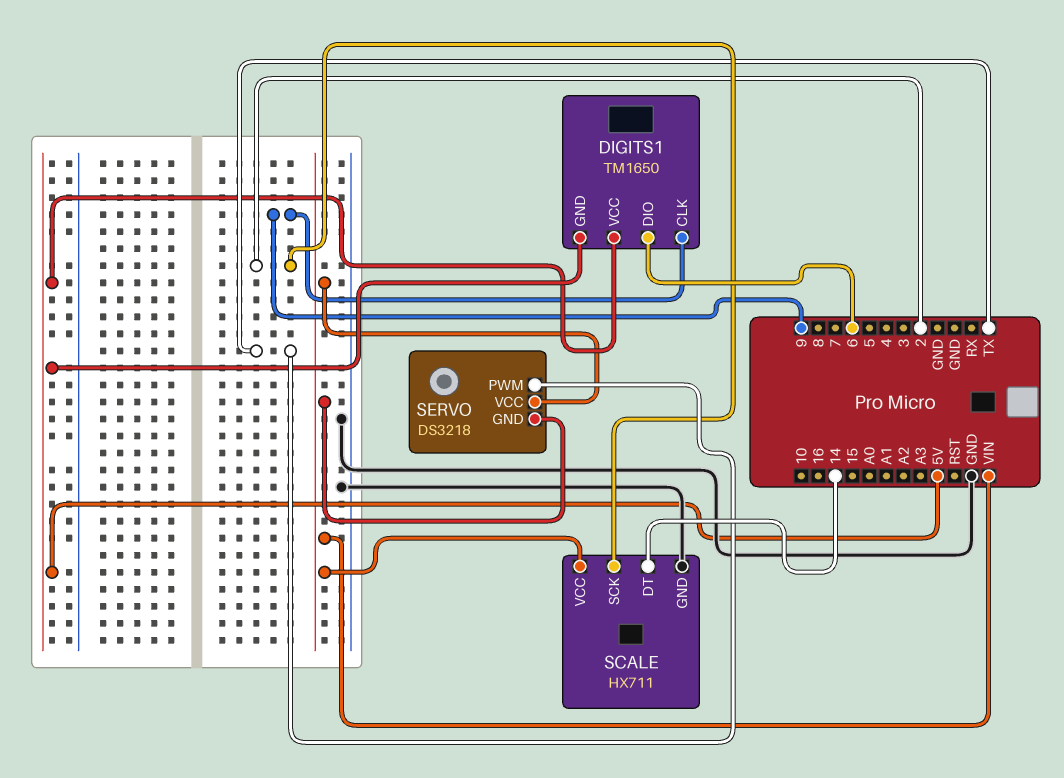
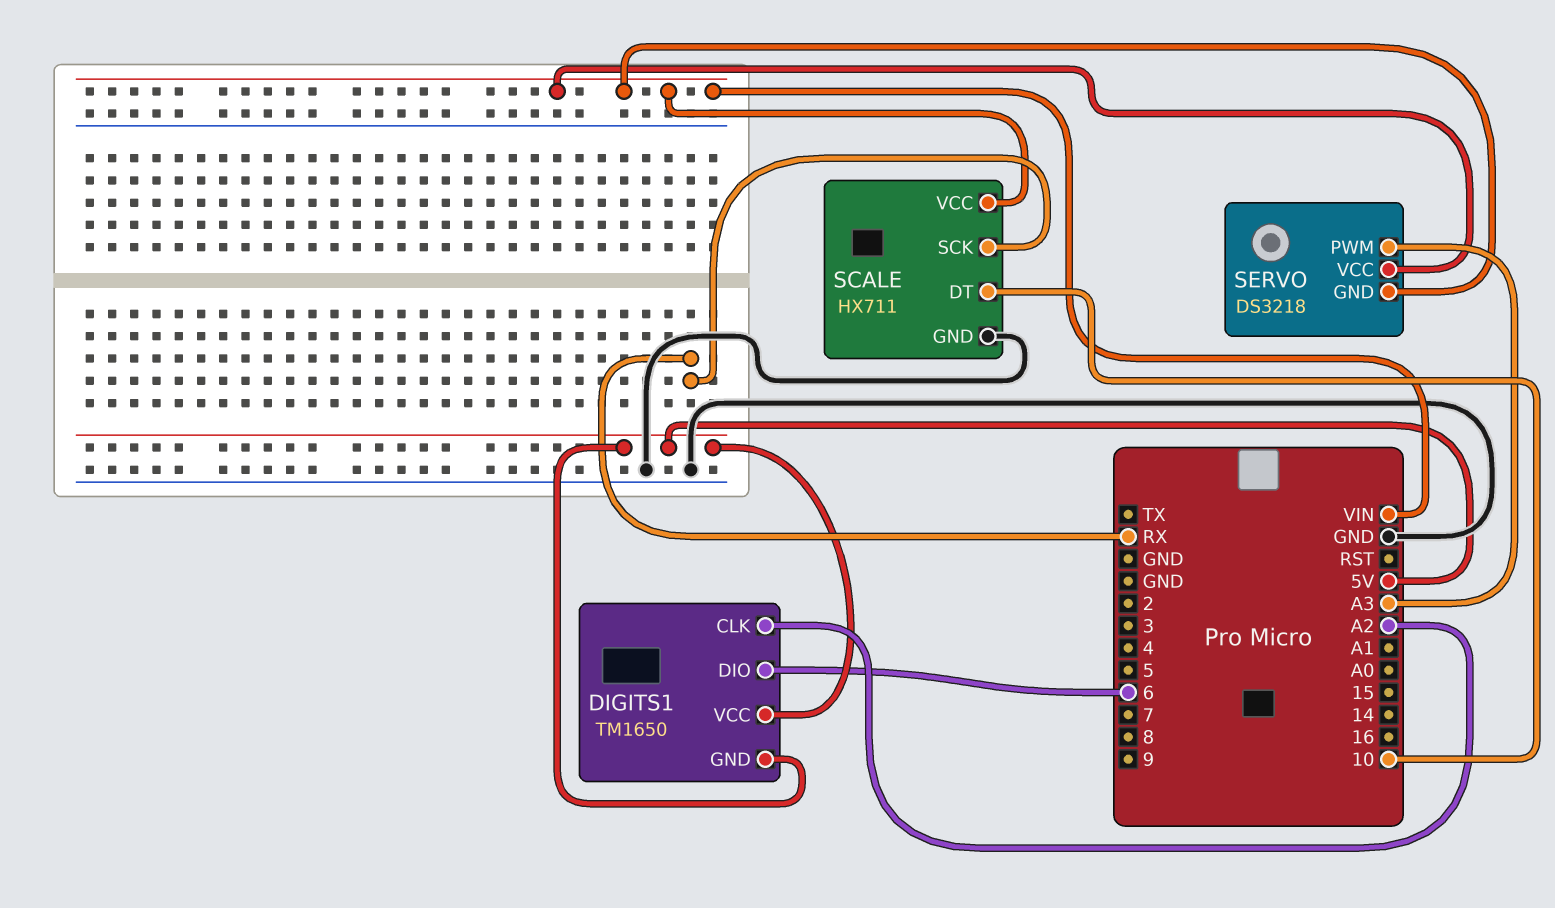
DIGITS1 pin CLK: 9 -> A2
SCALE pin DT: 14 -> 10
SCALE pin SCK: 2 -> RX
SERVO pin PWM: TX -> A3

